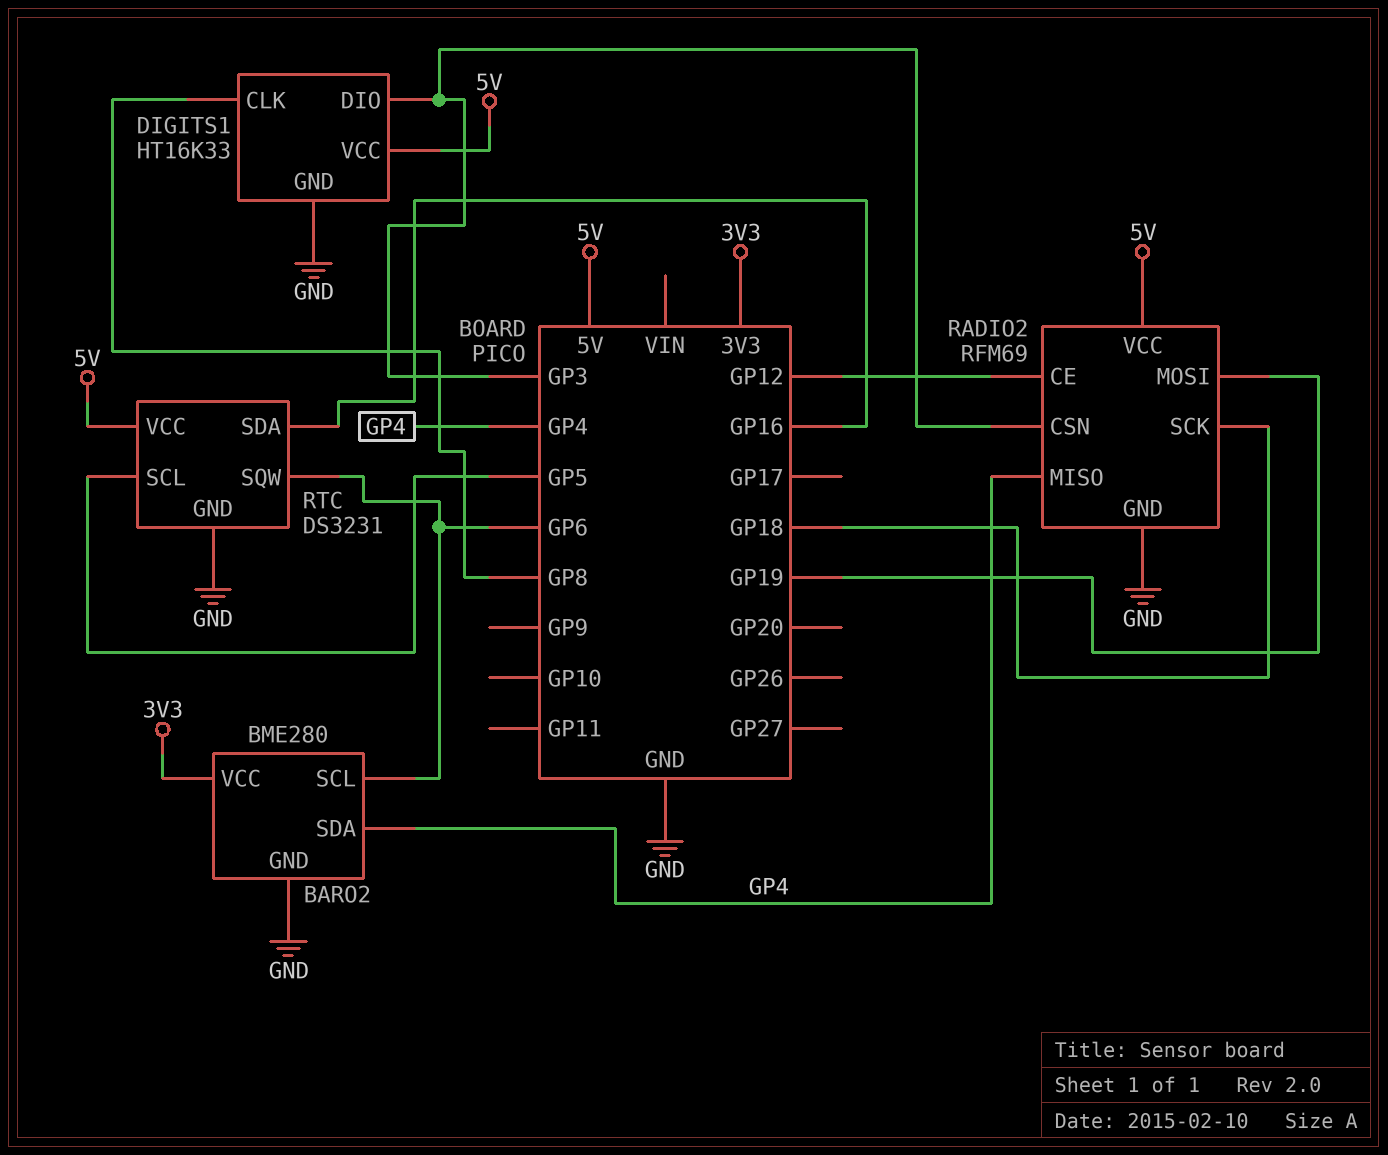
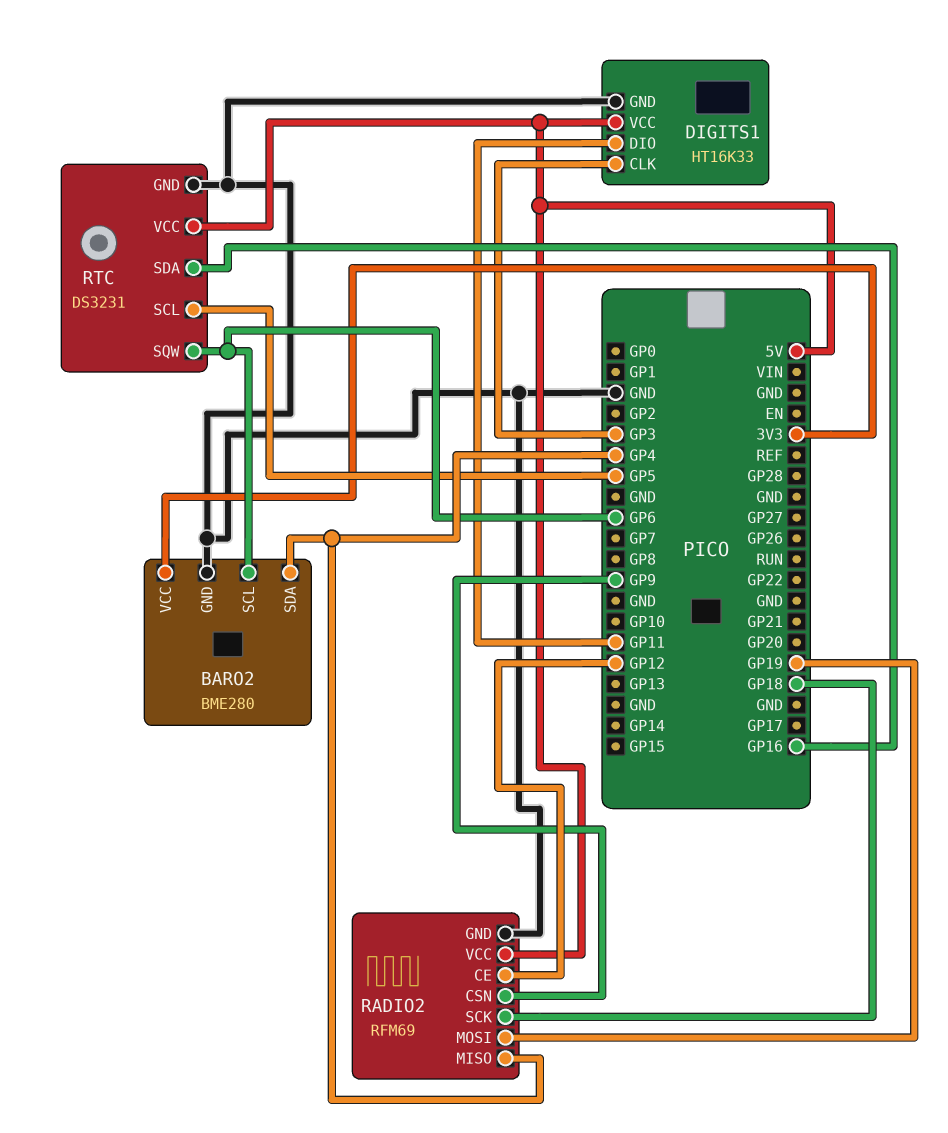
DIGITS1 pin CLK: GP8 -> GP3
DIGITS1 pin DIO: GP3 -> GP11
RADIO2 pin CSN: GP3 -> GP9

